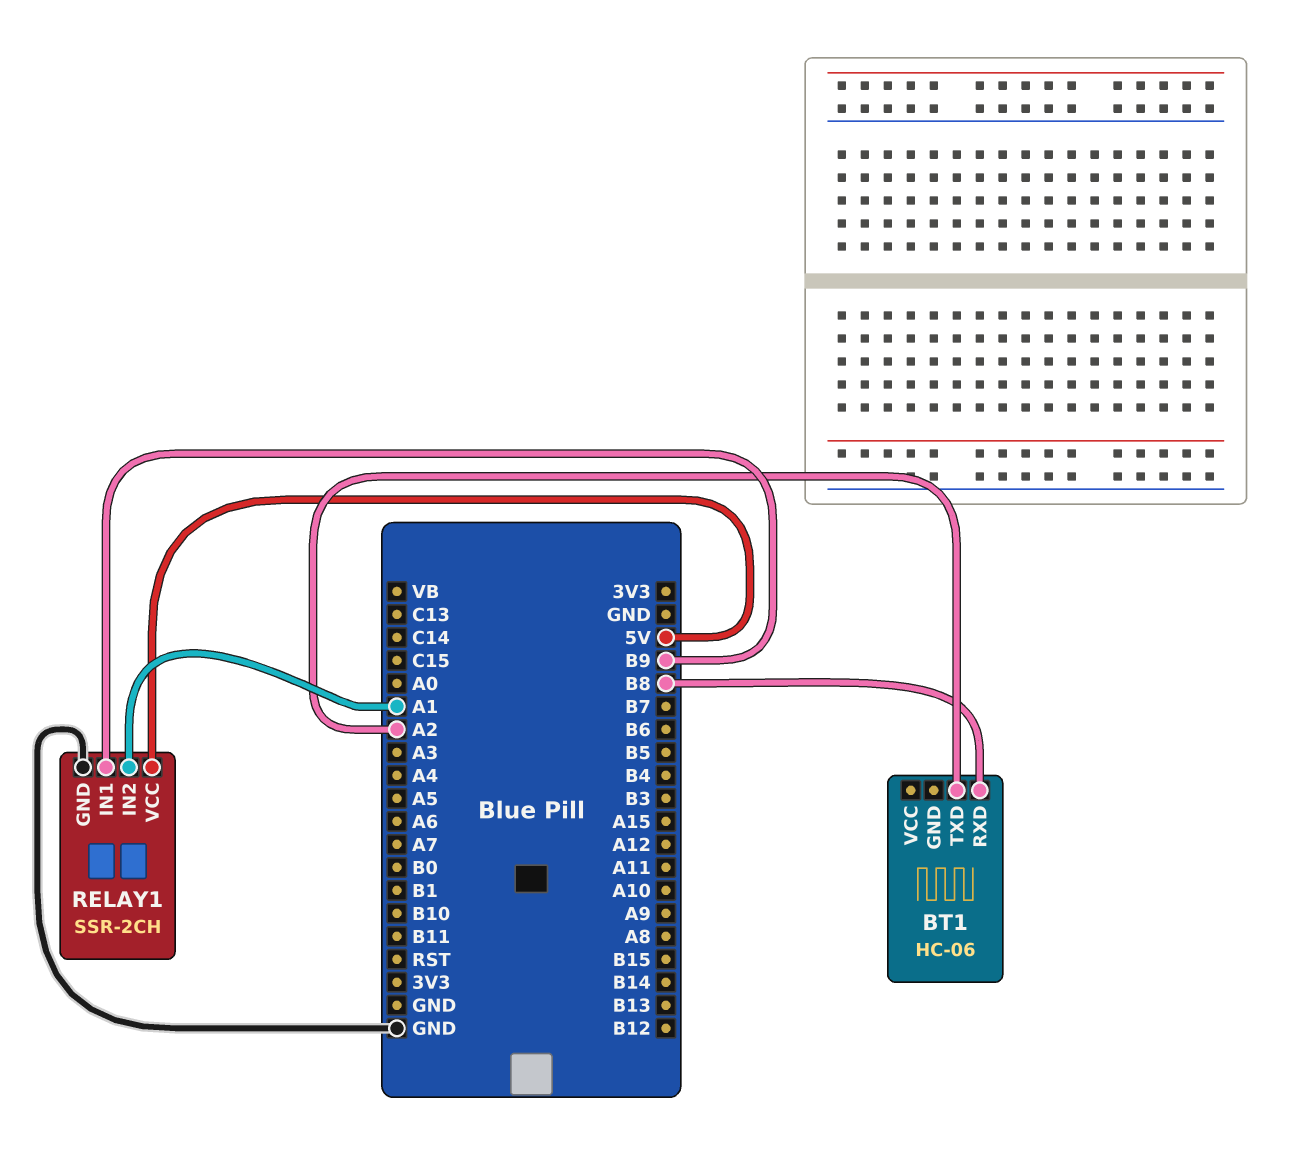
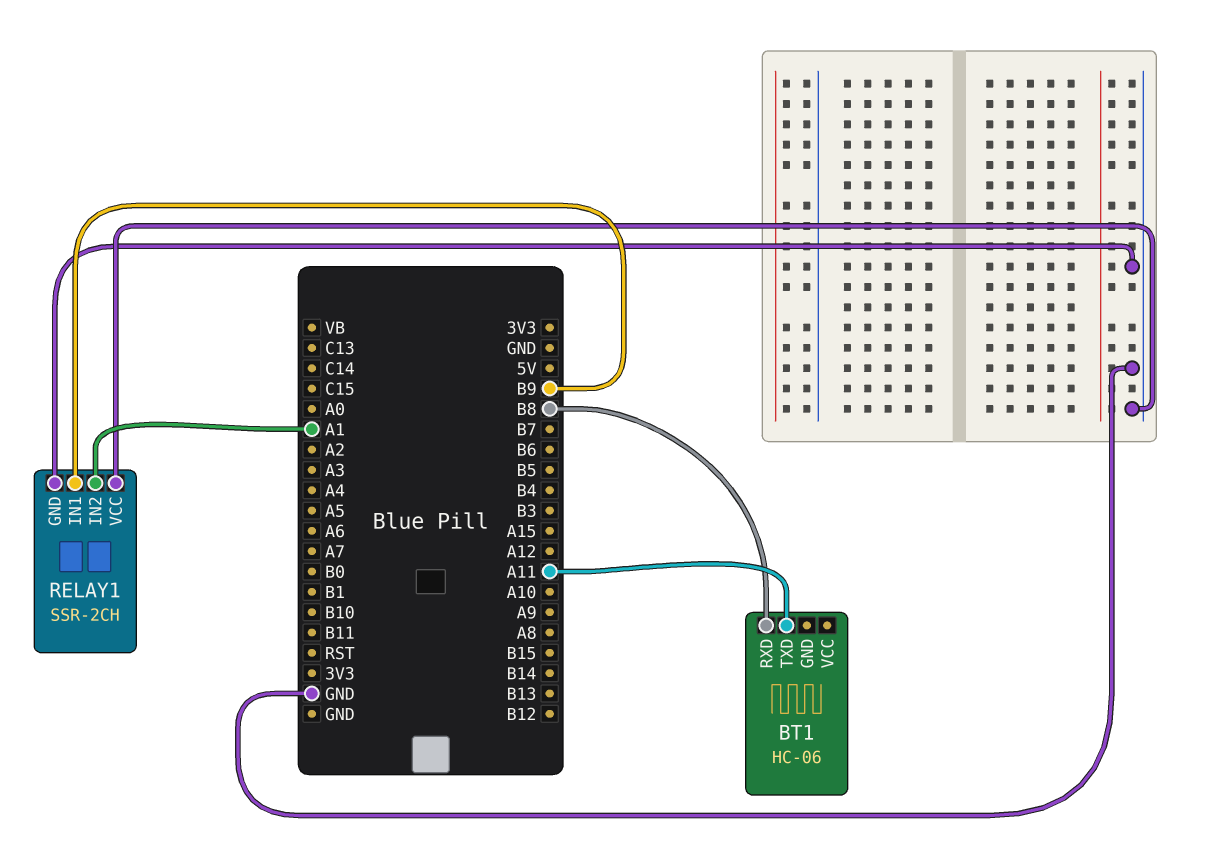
BT1 pin TXD: A2 -> A11
RELAY1 pin VCC: 5V -> GND

